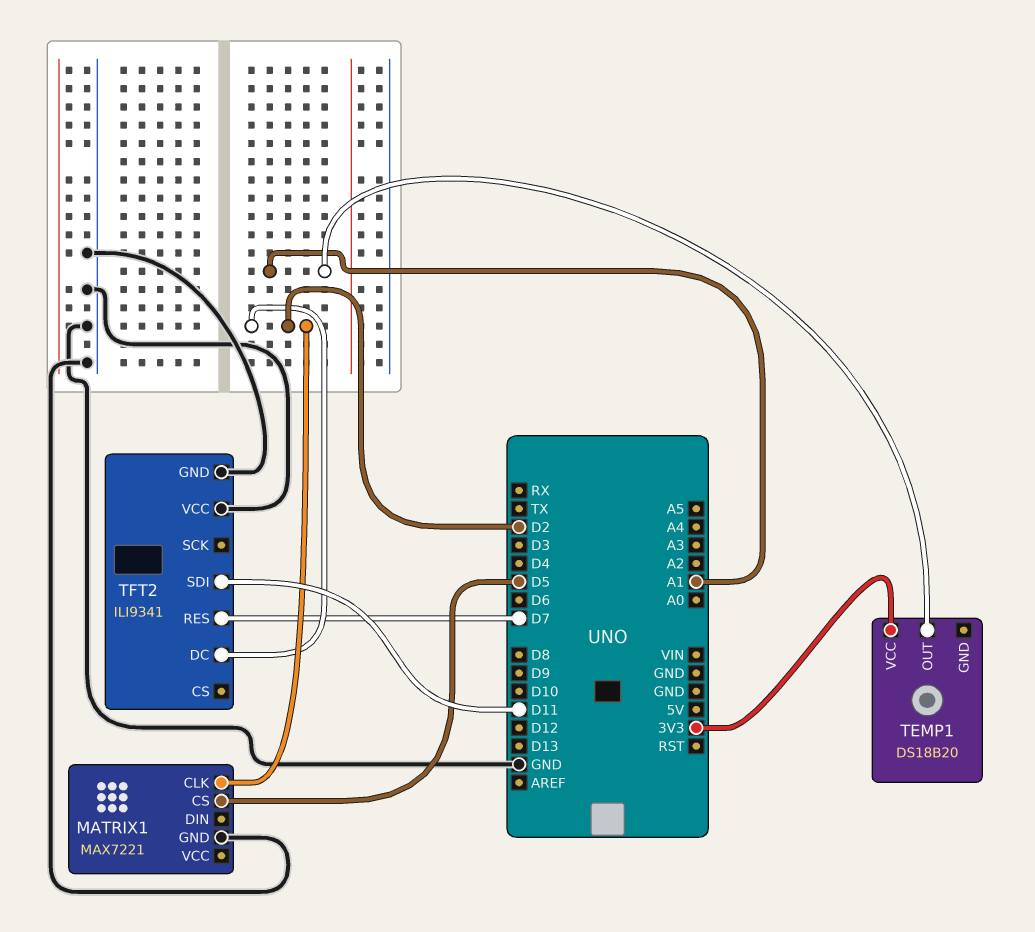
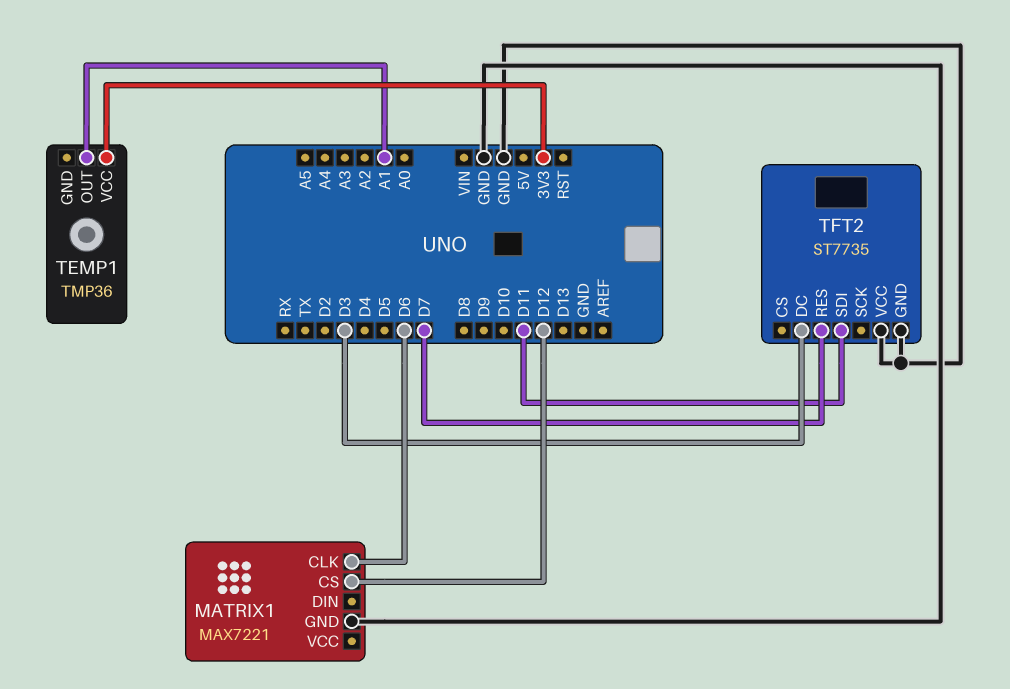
MATRIX1 pin CLK: D2 -> D6
MATRIX1 pin CS: D5 -> D12
TEMP1: DS18B20 -> TMP36
TFT2: ILI9341 -> ST7735
TFT2 pin DC: D2 -> D3

